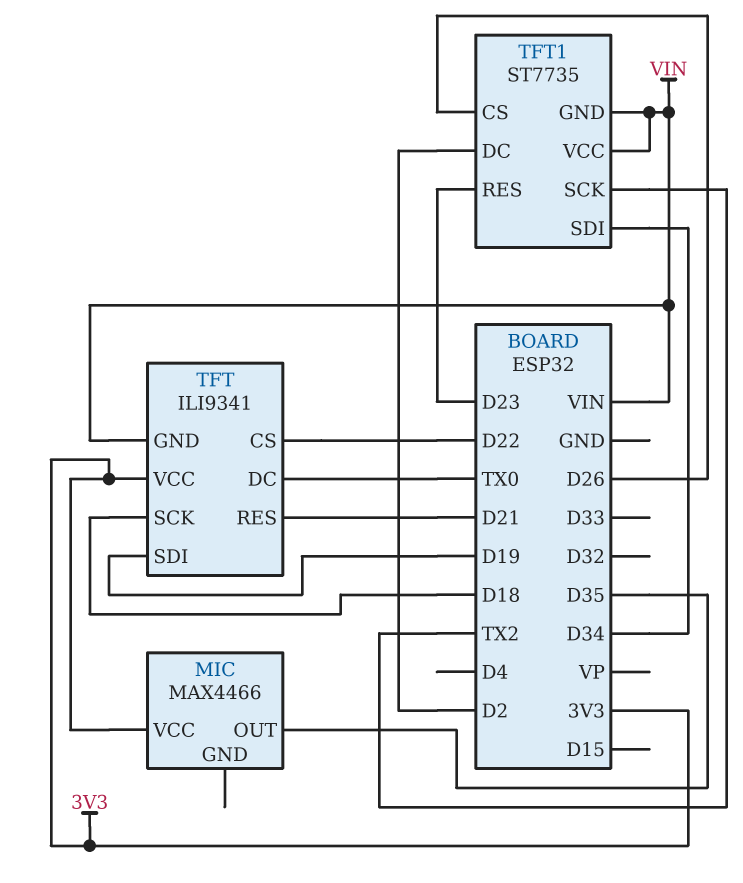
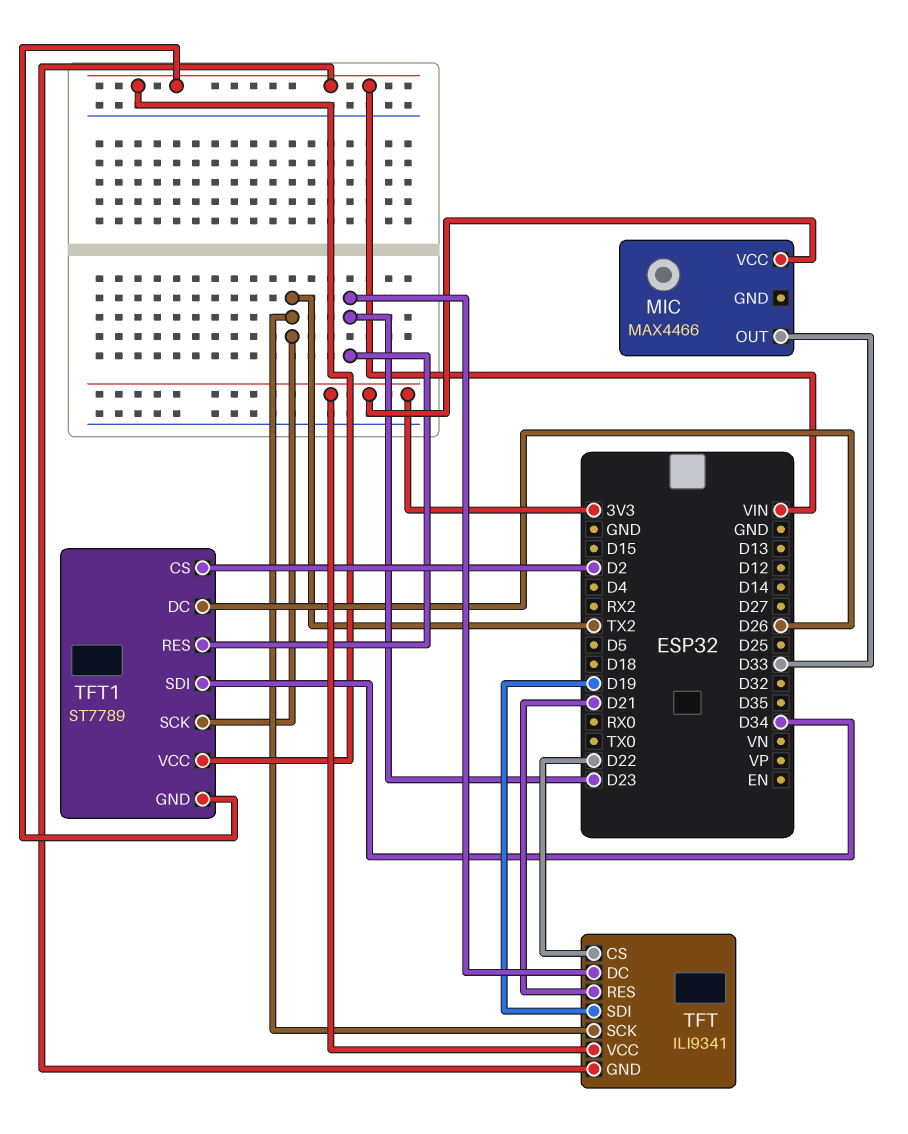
MIC pin OUT: D35 -> D33
TFT pin DC: TX0 -> D23
TFT pin SCK: D18 -> TX2
TFT1: ST7735 -> ST7789
TFT1 pin CS: D26 -> D2
TFT1 pin DC: D2 -> D26

